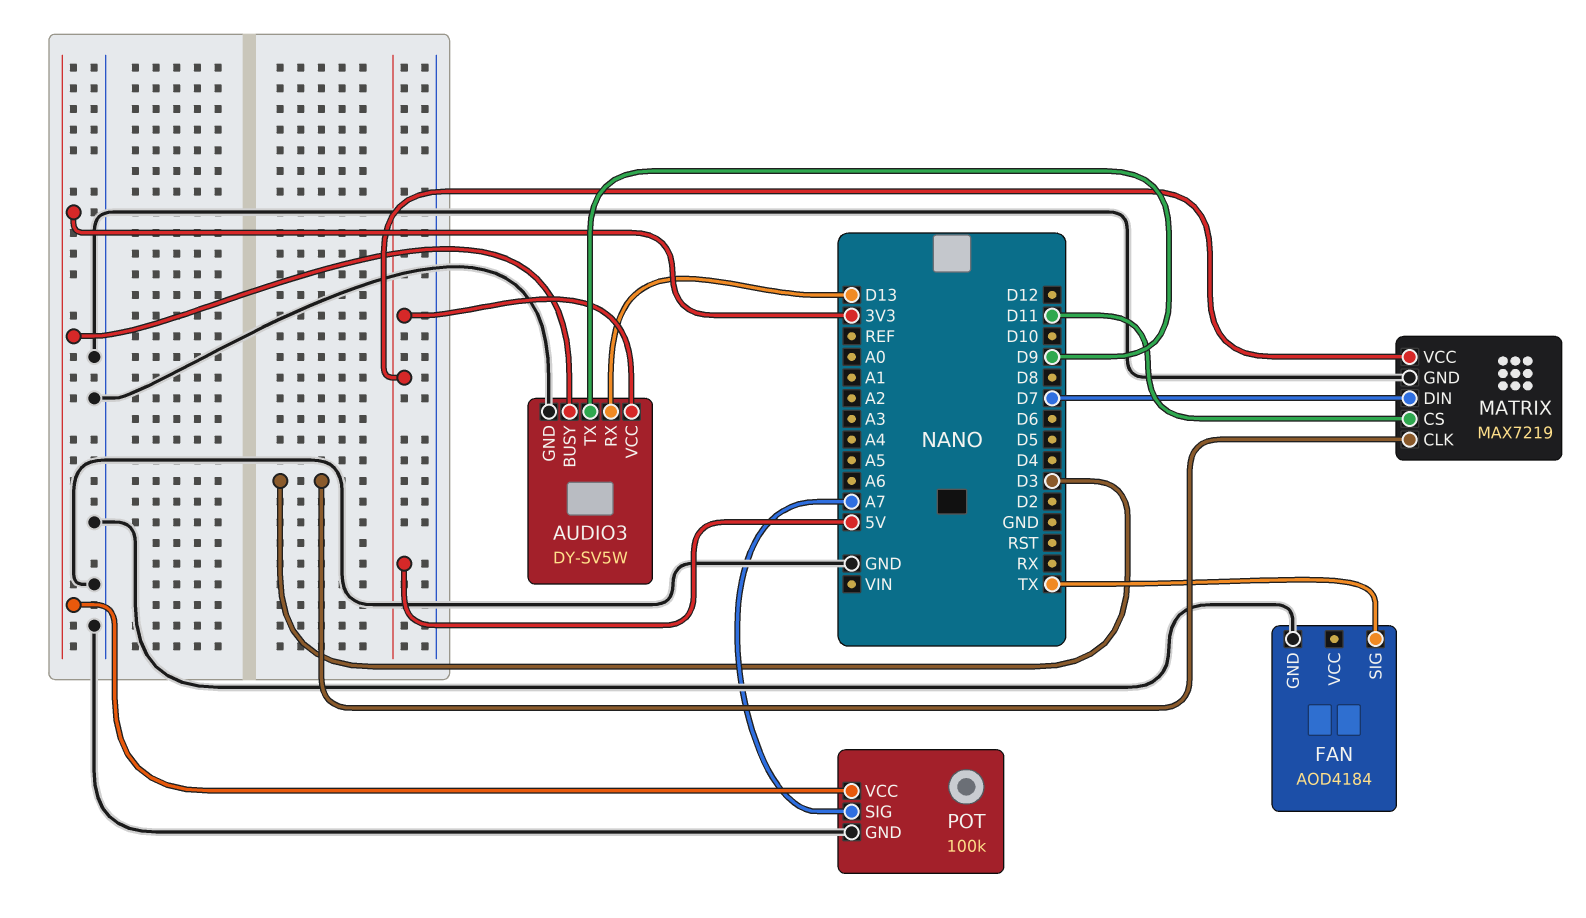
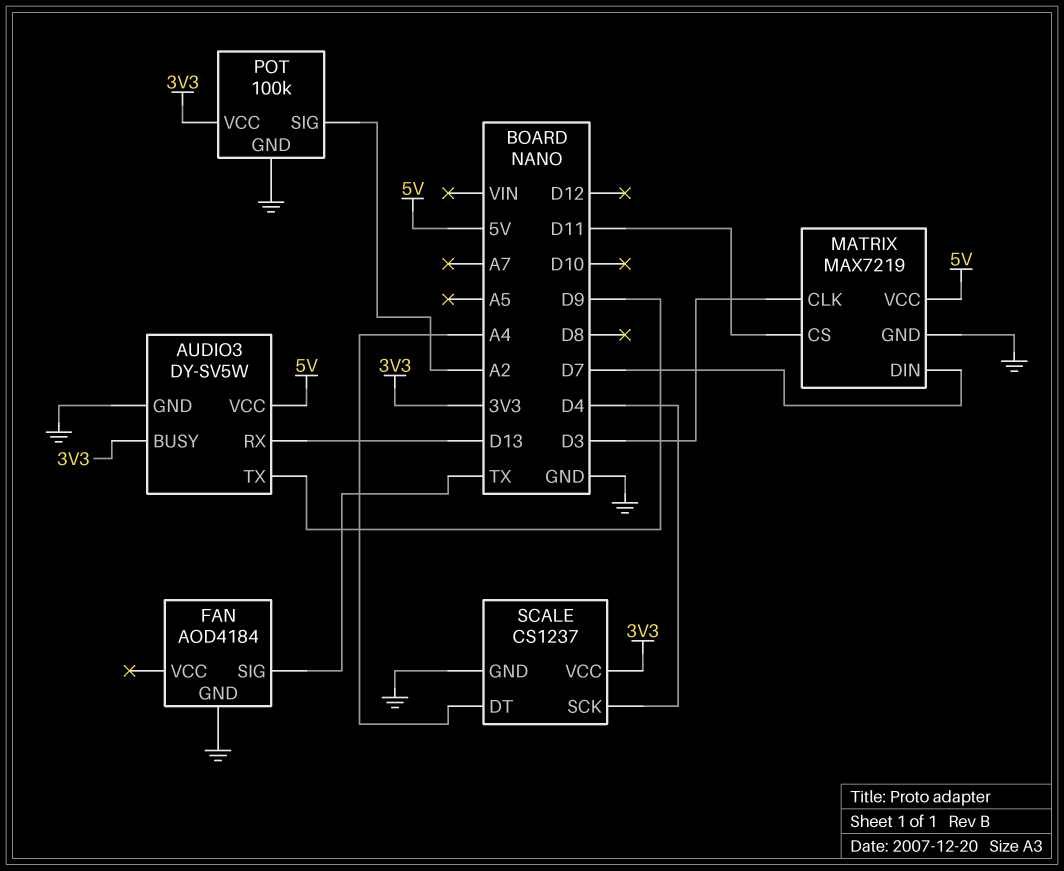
POT pin SIG: A7 -> A2
SCALE: none -> CS1237
SCALE pin DT: none -> A4
SCALE pin GND: none -> GND
SCALE pin SCK: none -> D4
SCALE pin VCC: none -> 3V3

